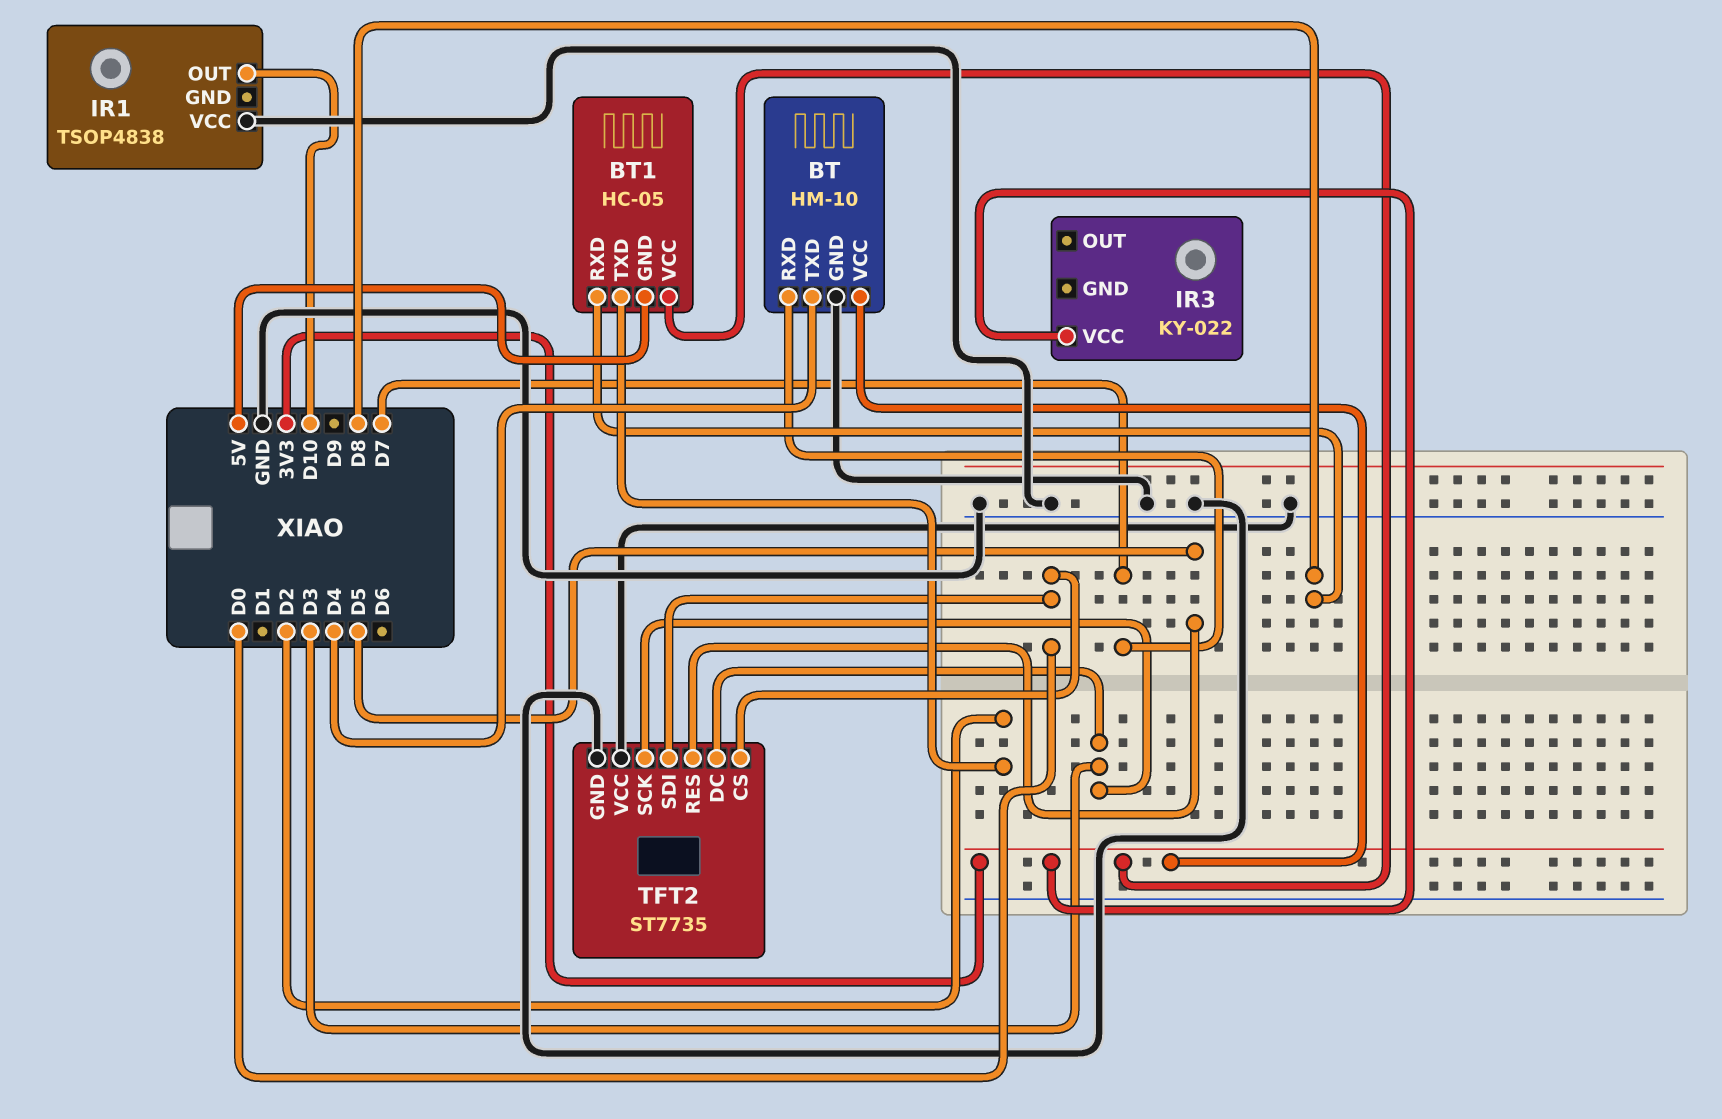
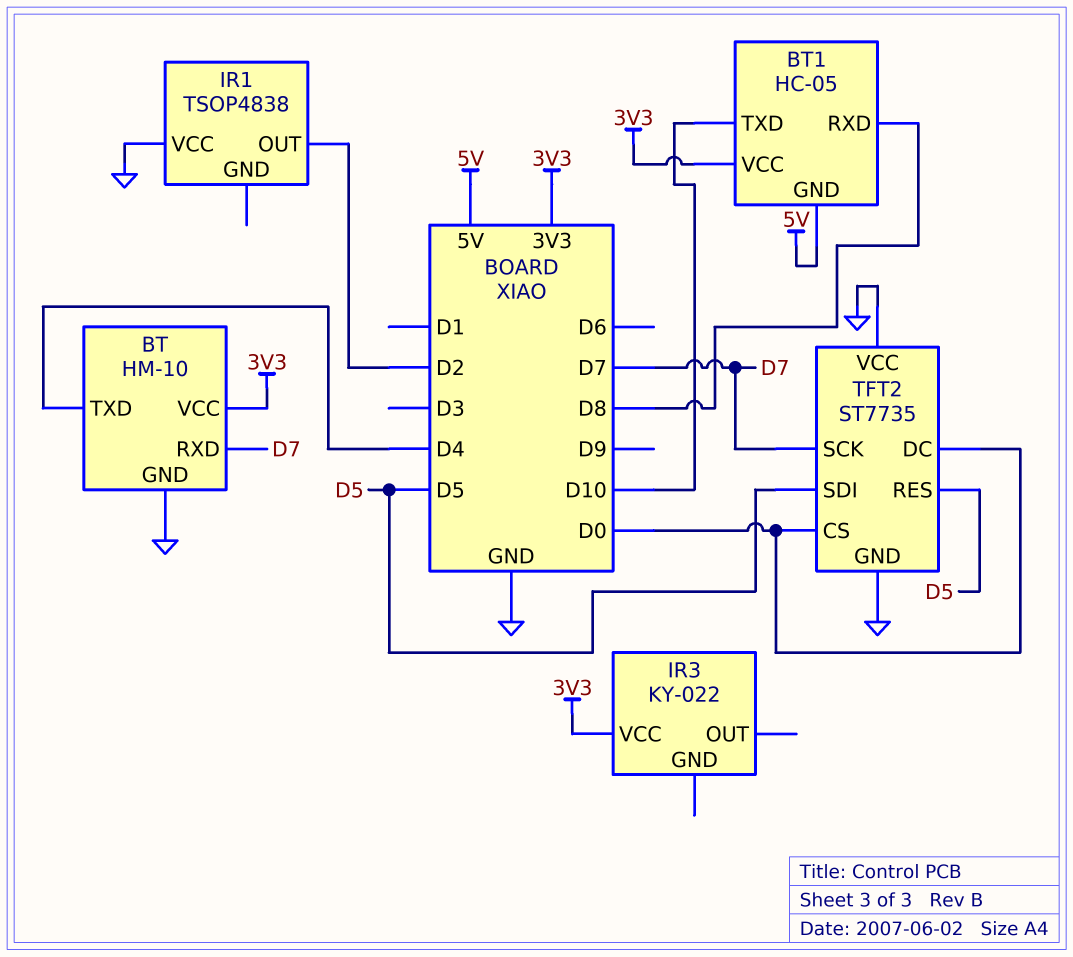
BT1 pin TXD: D2 -> D10
IR1 pin OUT: D10 -> D2
TFT2 pin DC: D3 -> D0
TFT2 pin SCK: D3 -> D7
TFT2 pin SDI: D0 -> D5

